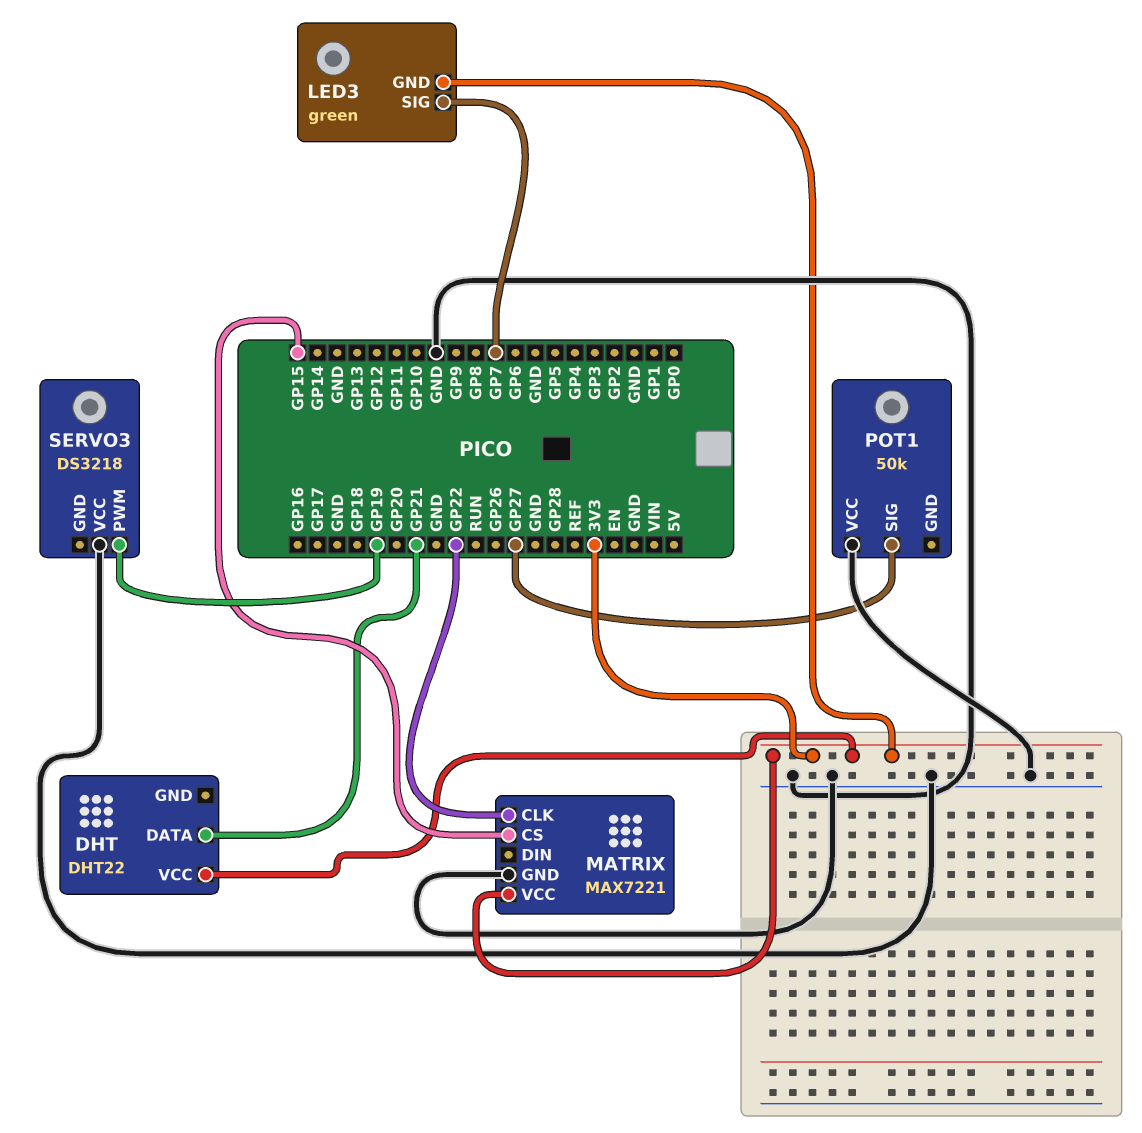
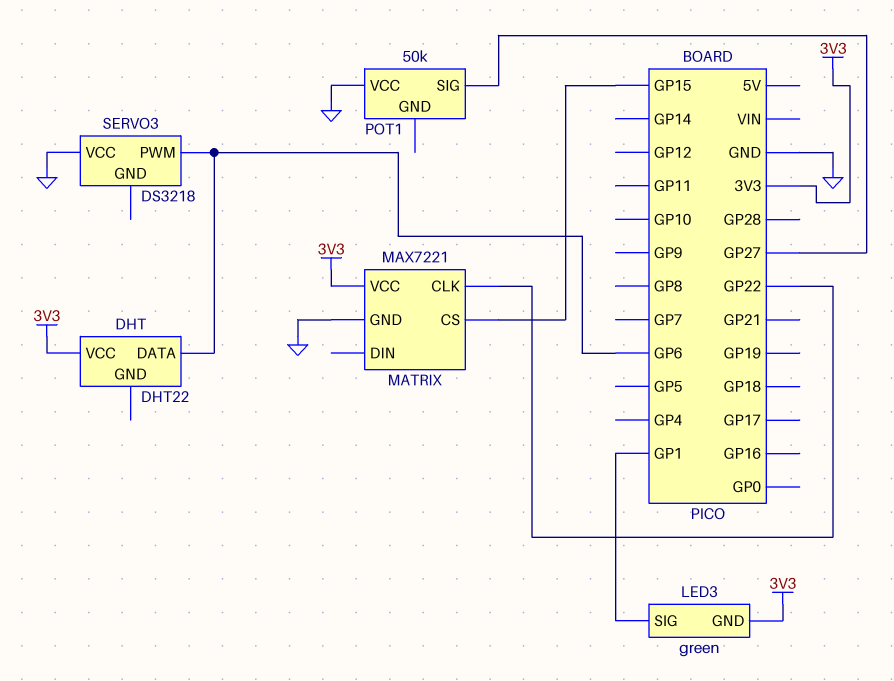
DHT pin DATA: GP21 -> GP6
LED3 pin SIG: GP7 -> GP1
SERVO3 pin PWM: GP19 -> GP6

